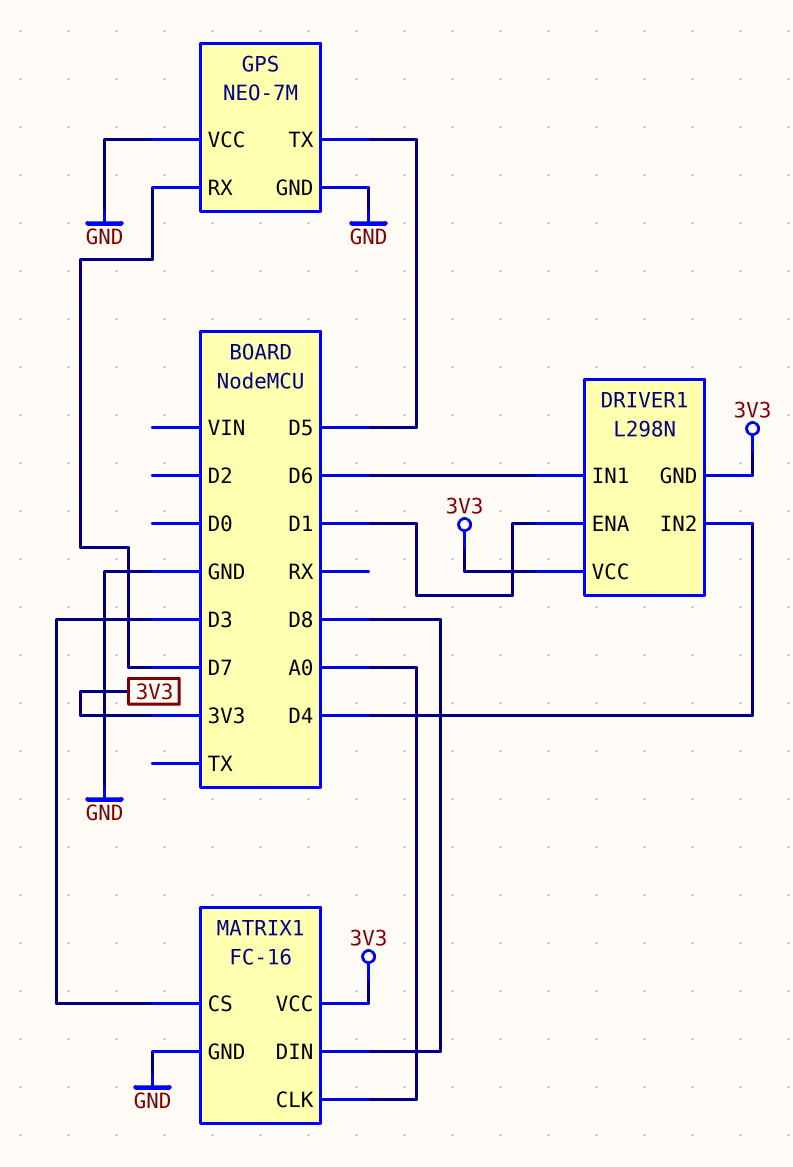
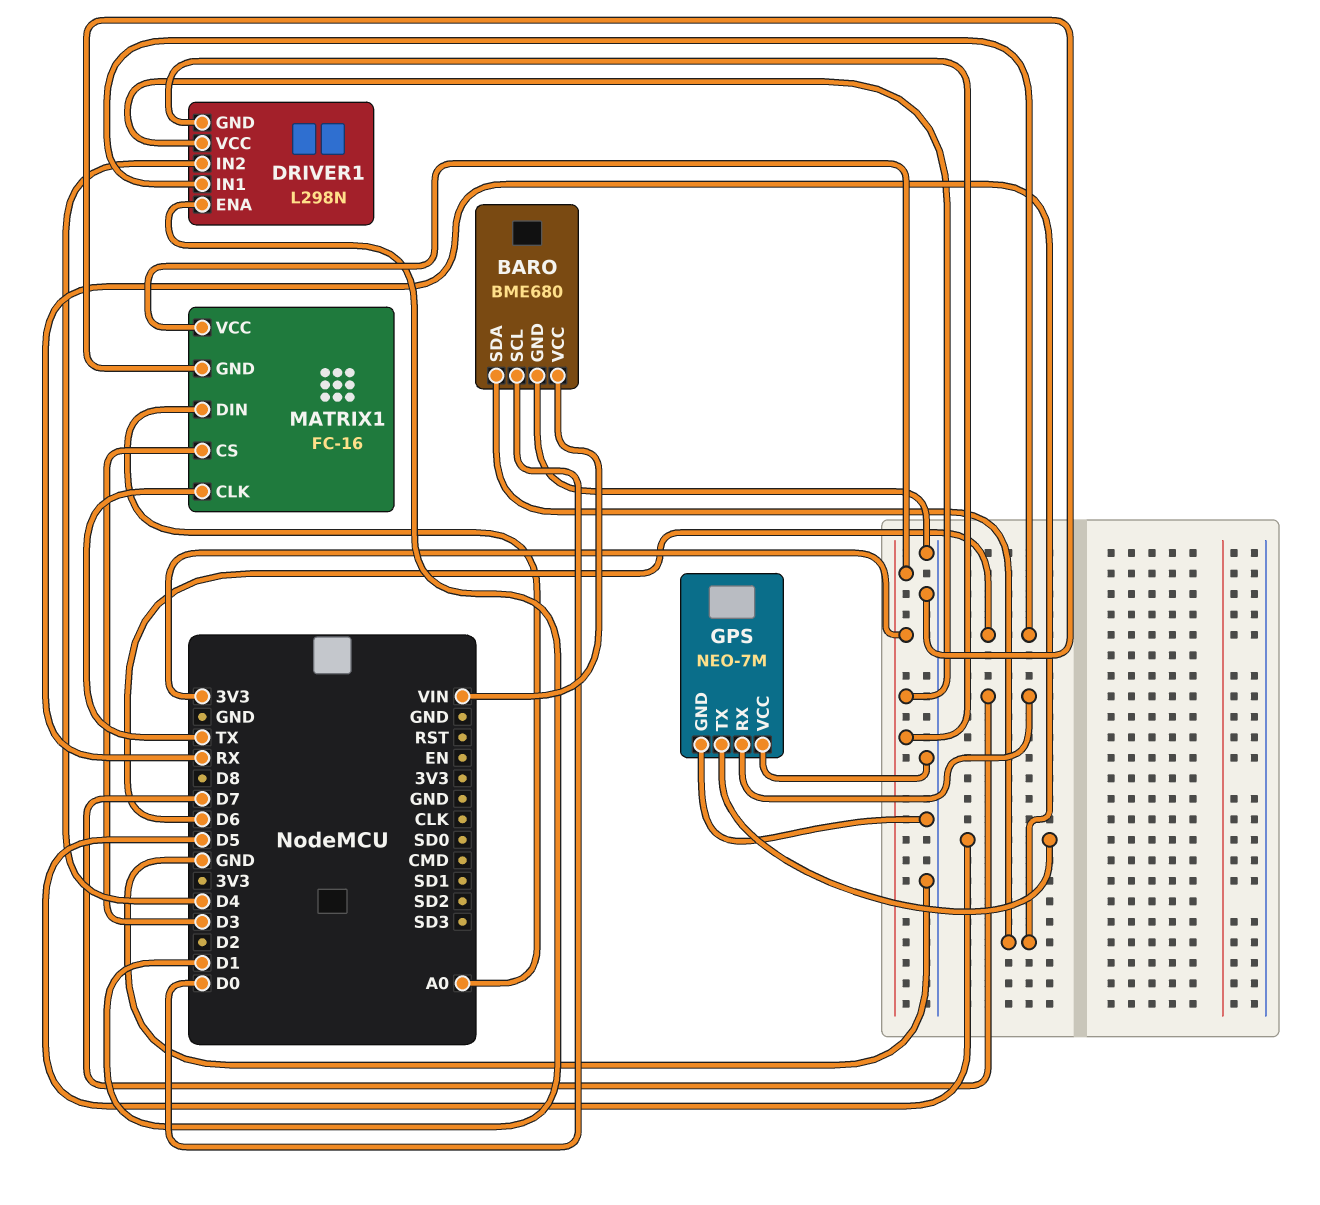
BARO: none -> BME680
BARO pin GND: none -> GND
BARO pin SCL: none -> D0
BARO pin SDA: none -> RX
BARO pin VCC: none -> VIN
MATRIX1 pin CLK: A0 -> TX
MATRIX1 pin DIN: D8 -> A0

